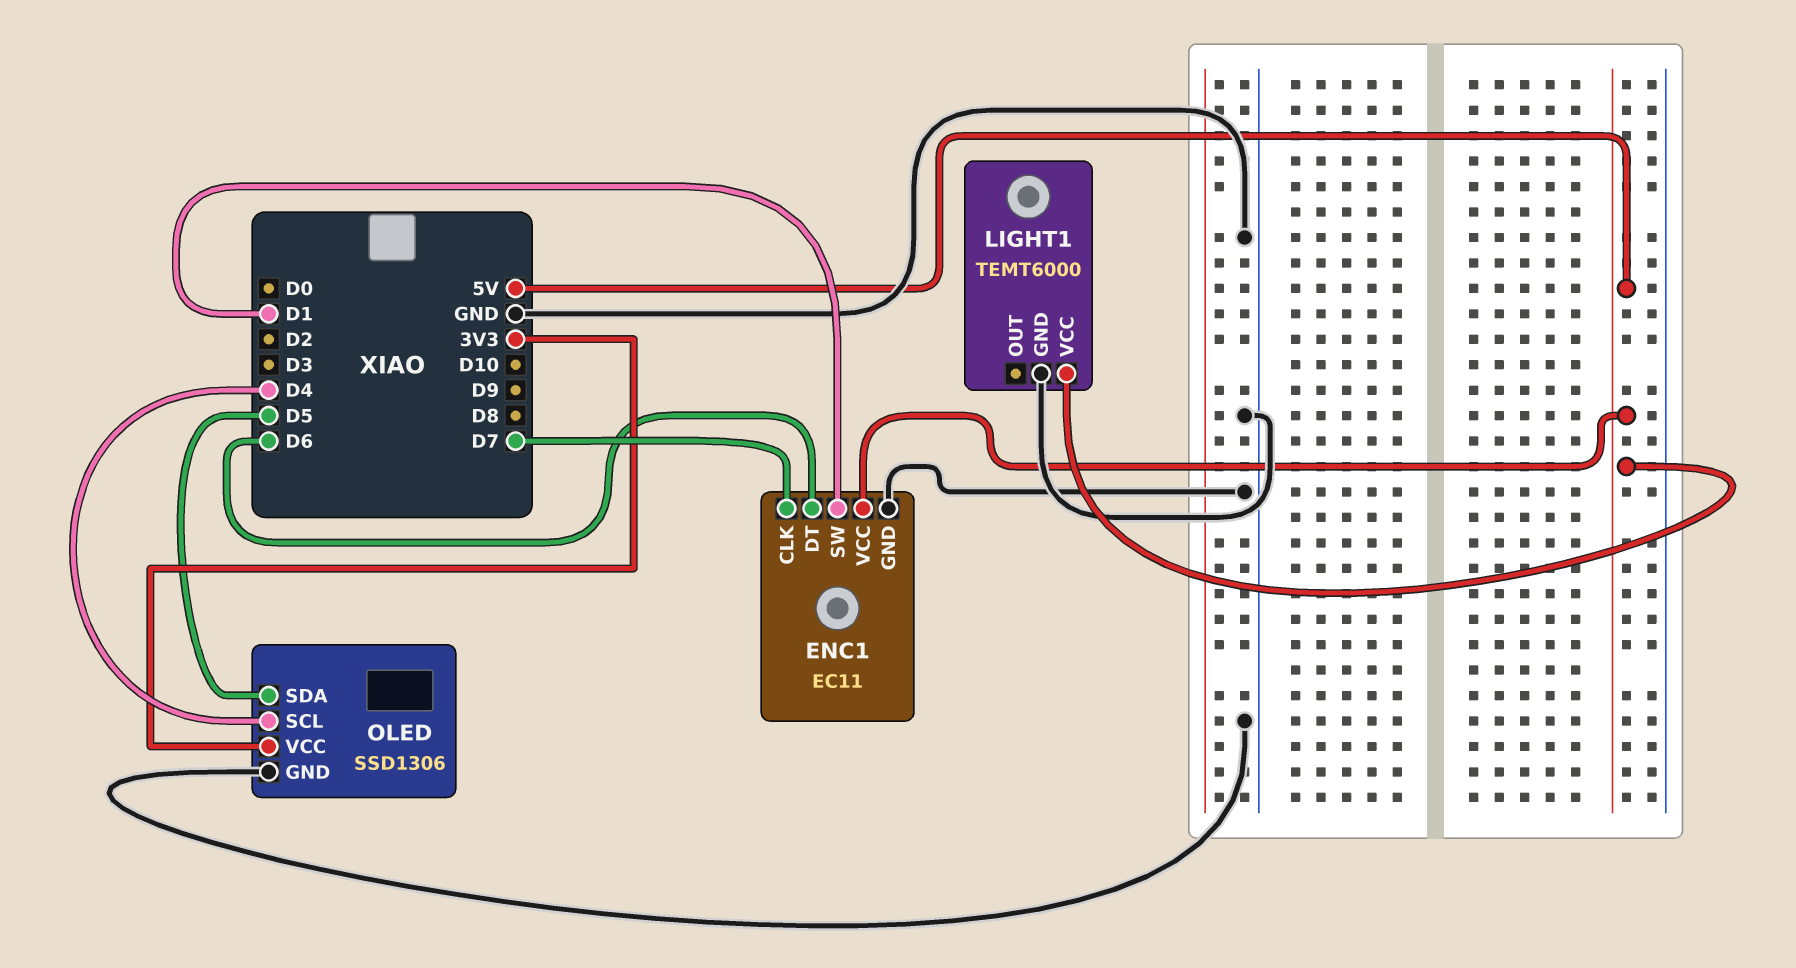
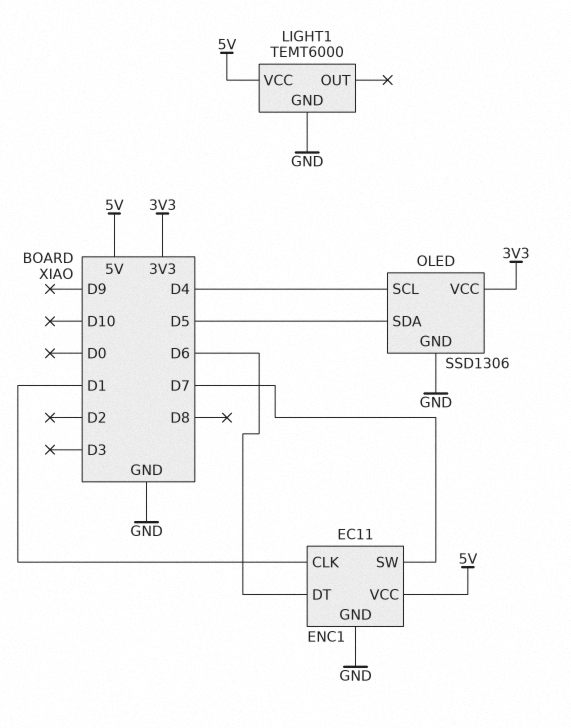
ENC1 pin CLK: D7 -> D1
ENC1 pin SW: D1 -> D7

